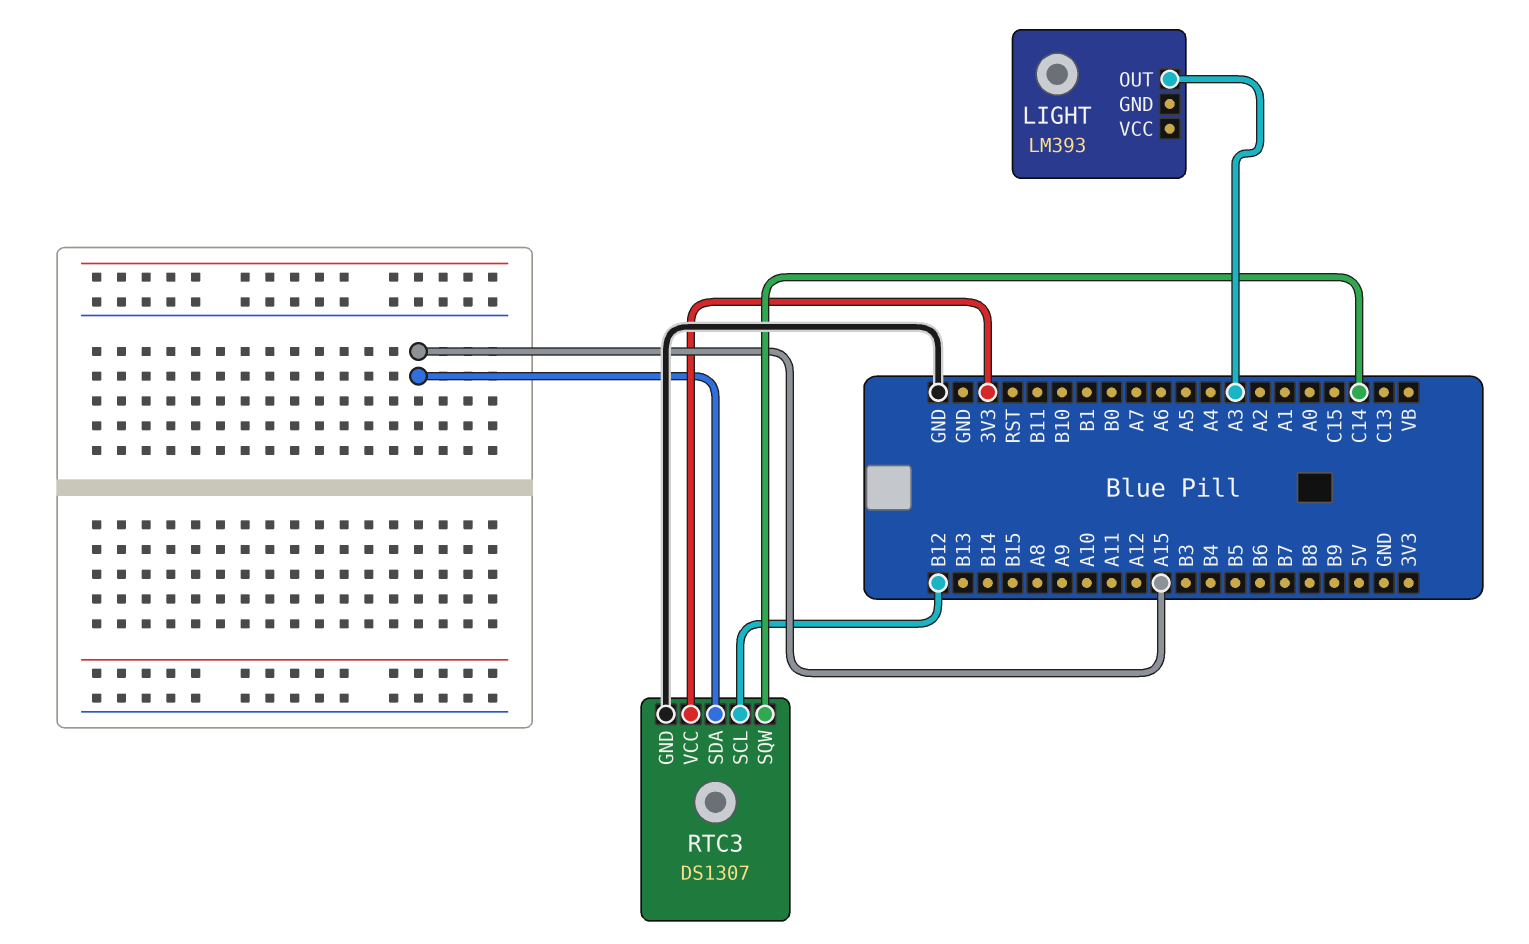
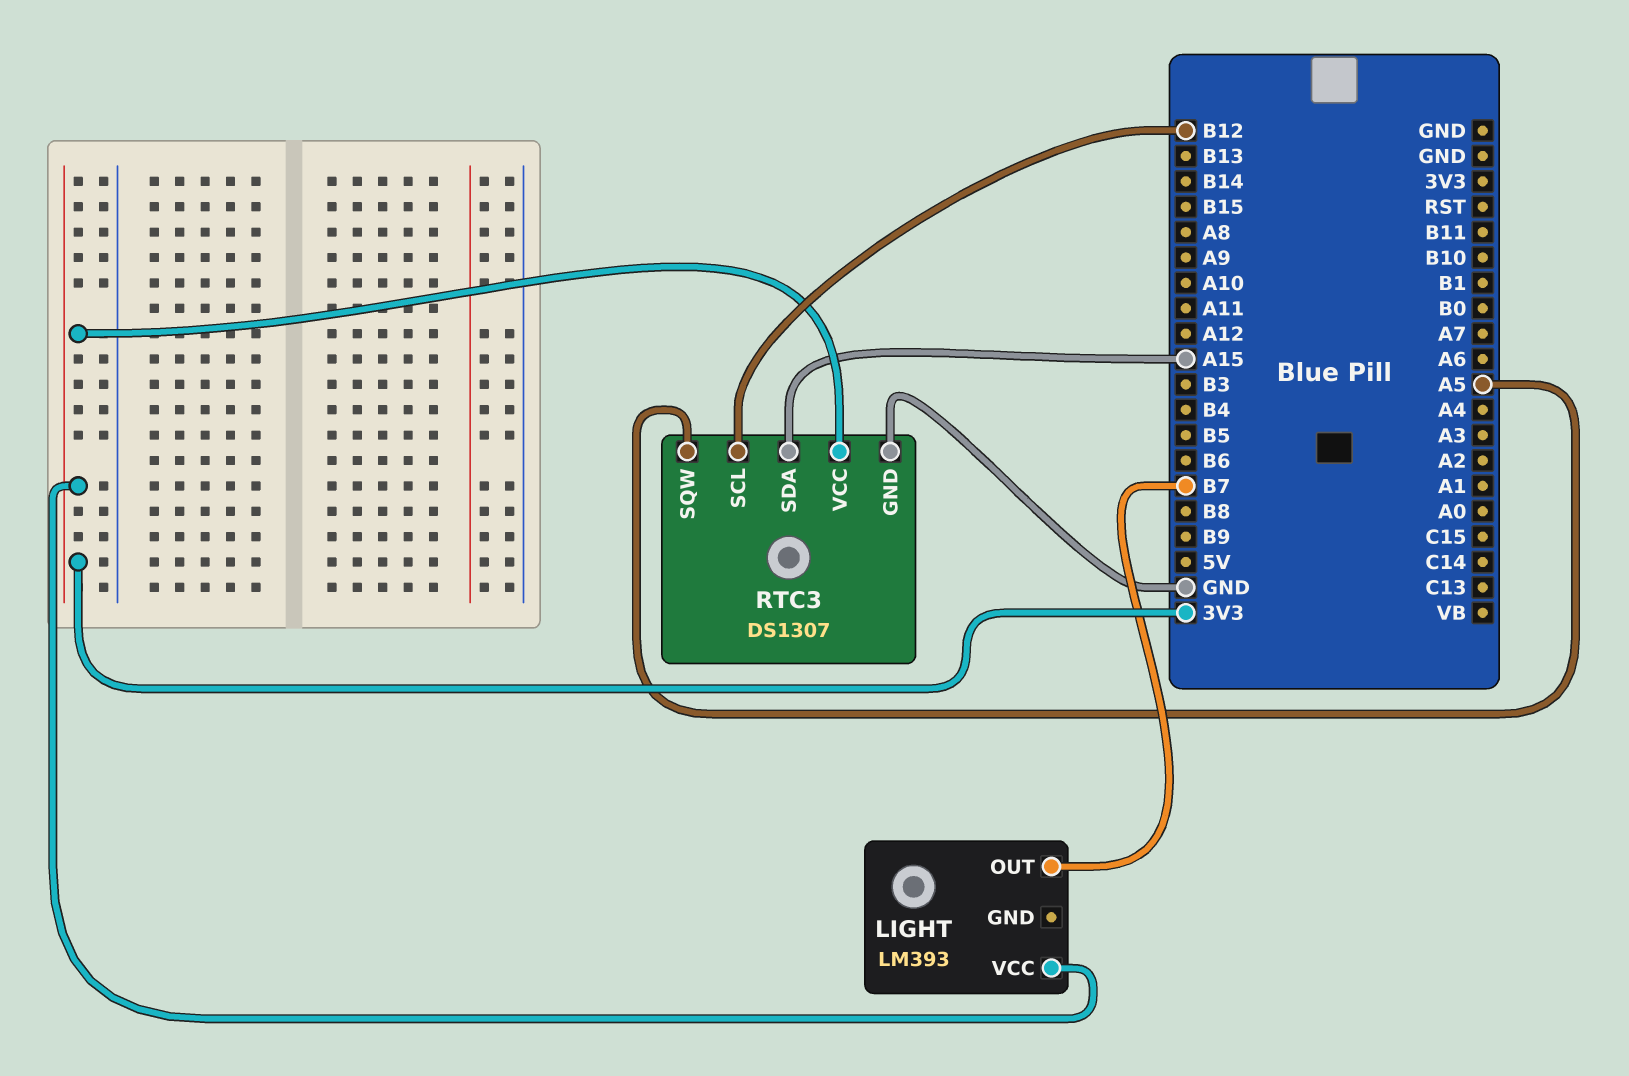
LIGHT pin OUT: A3 -> B7
LIGHT pin VCC: none -> 3V3
RTC3 pin SQW: C14 -> A5

